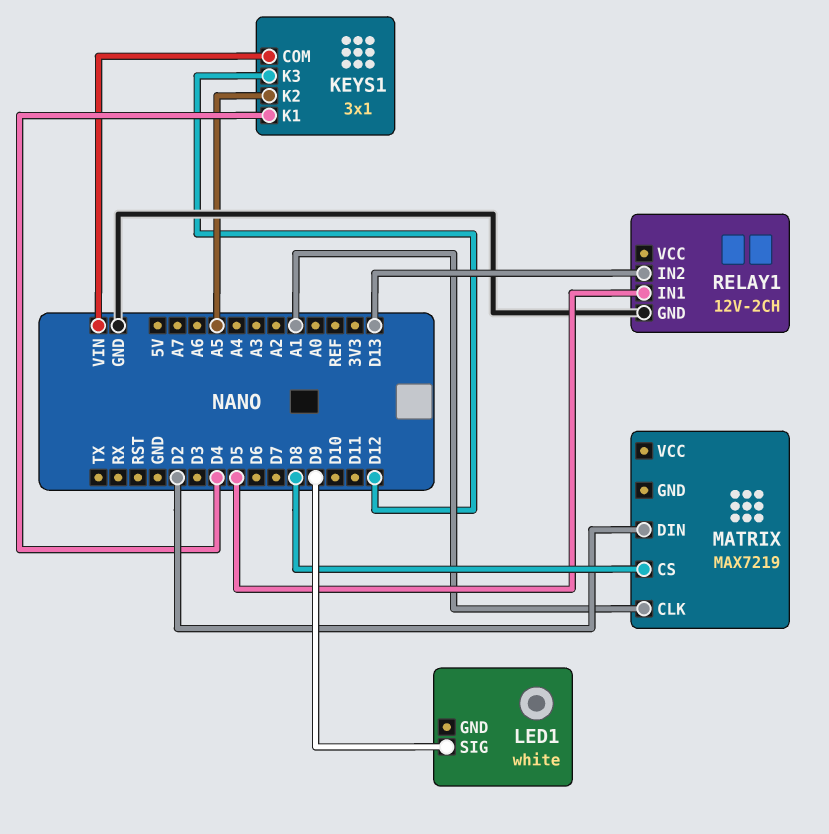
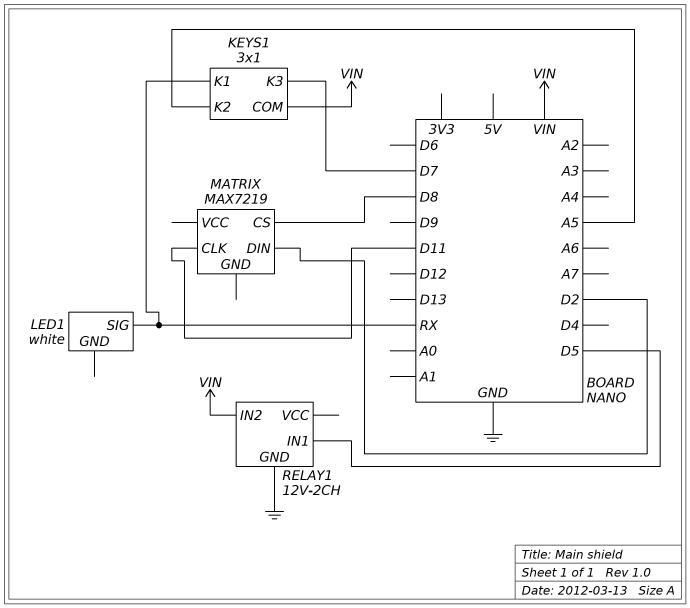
KEYS1 pin K1: D4 -> RX
KEYS1 pin K3: D12 -> D7
LED1 pin SIG: D9 -> RX
MATRIX pin CLK: A1 -> D11
RELAY1 pin IN2: D13 -> VIN

